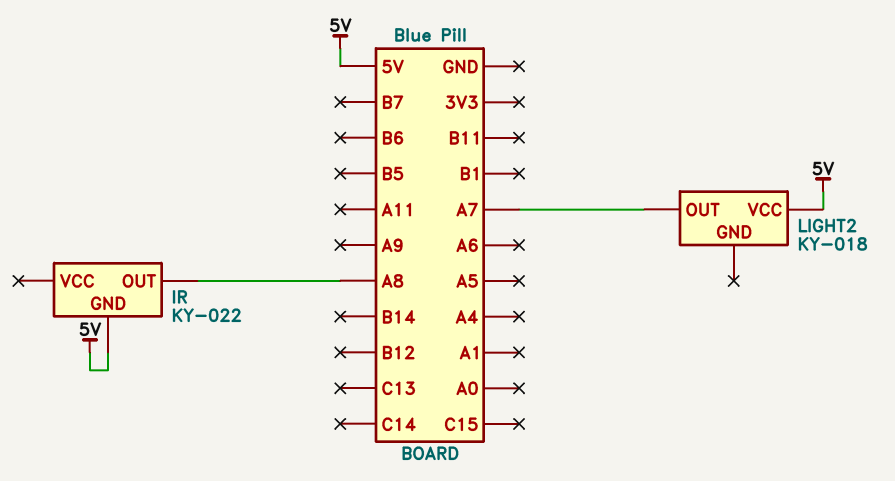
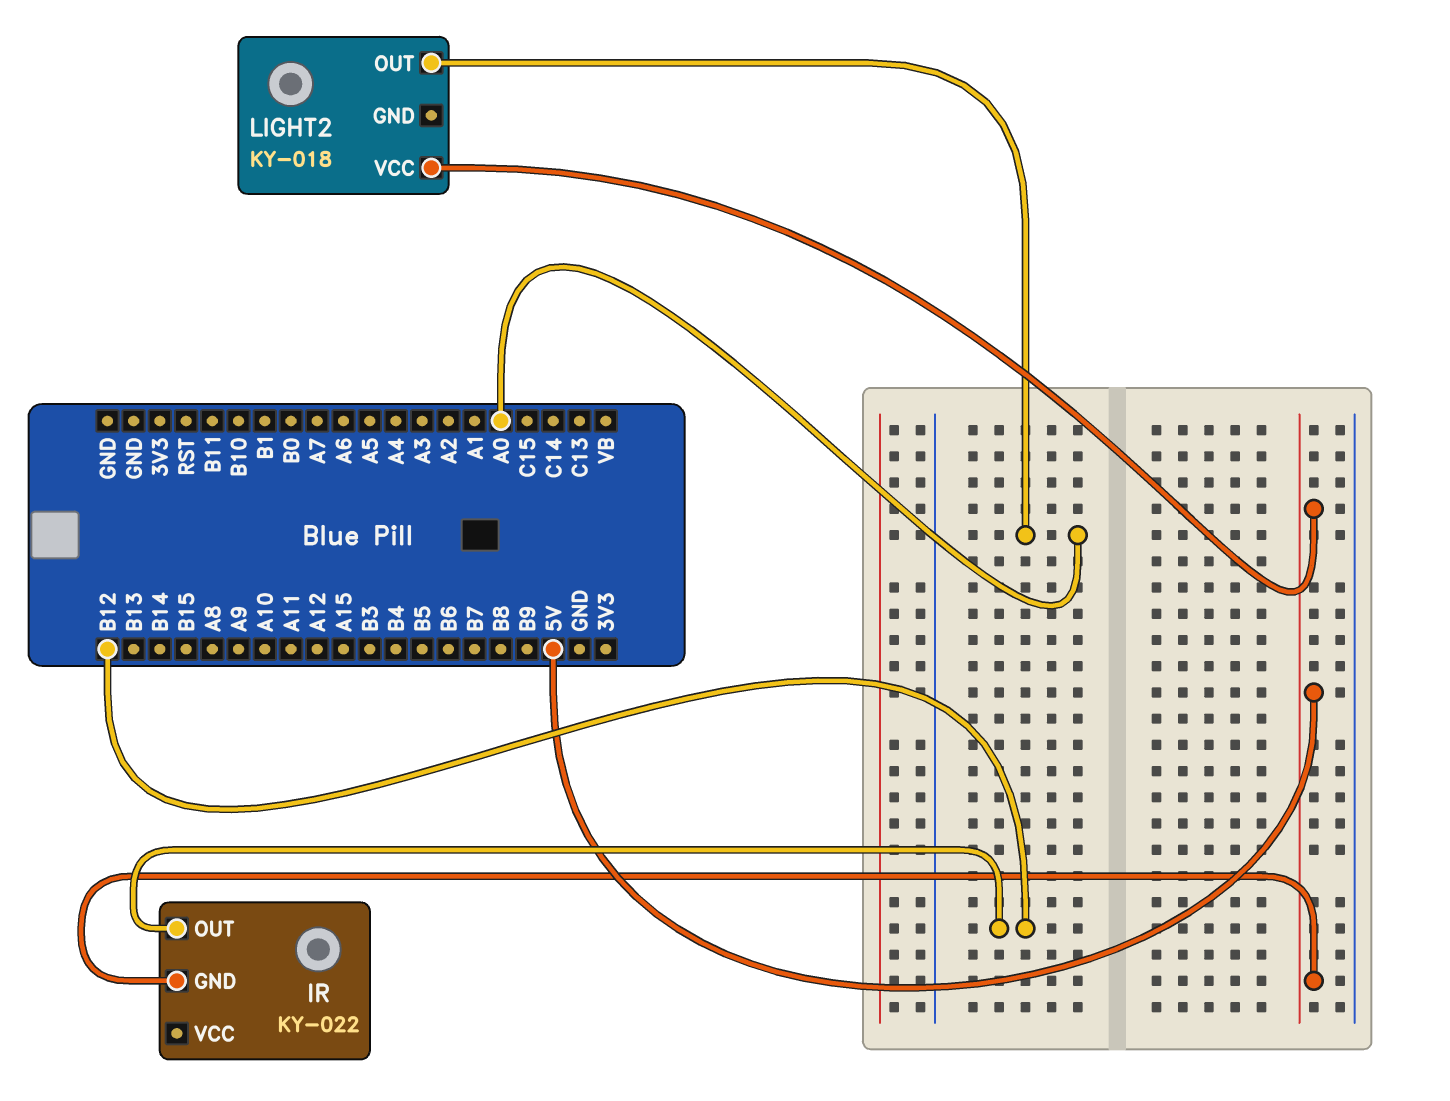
IR pin OUT: A8 -> B12
LIGHT2 pin OUT: A7 -> A0

